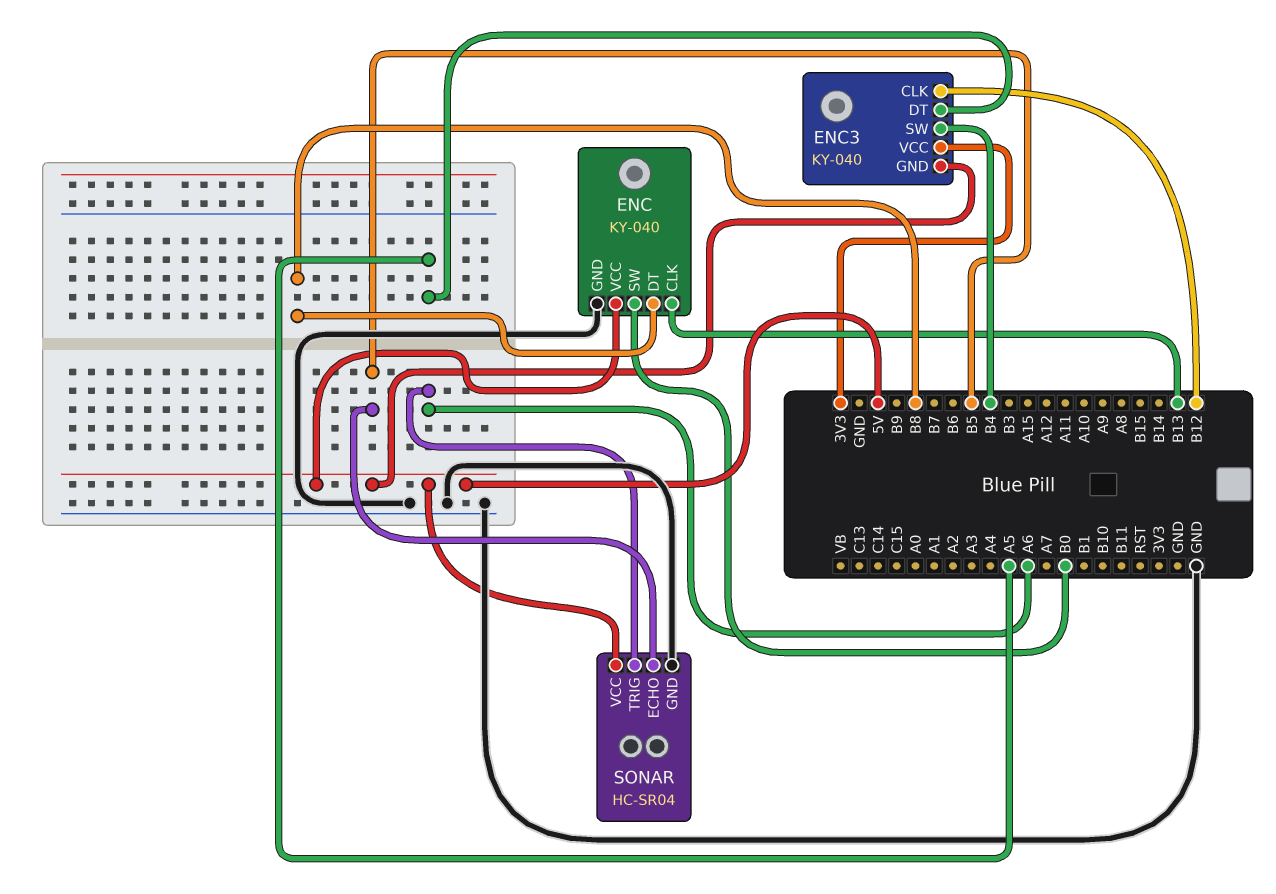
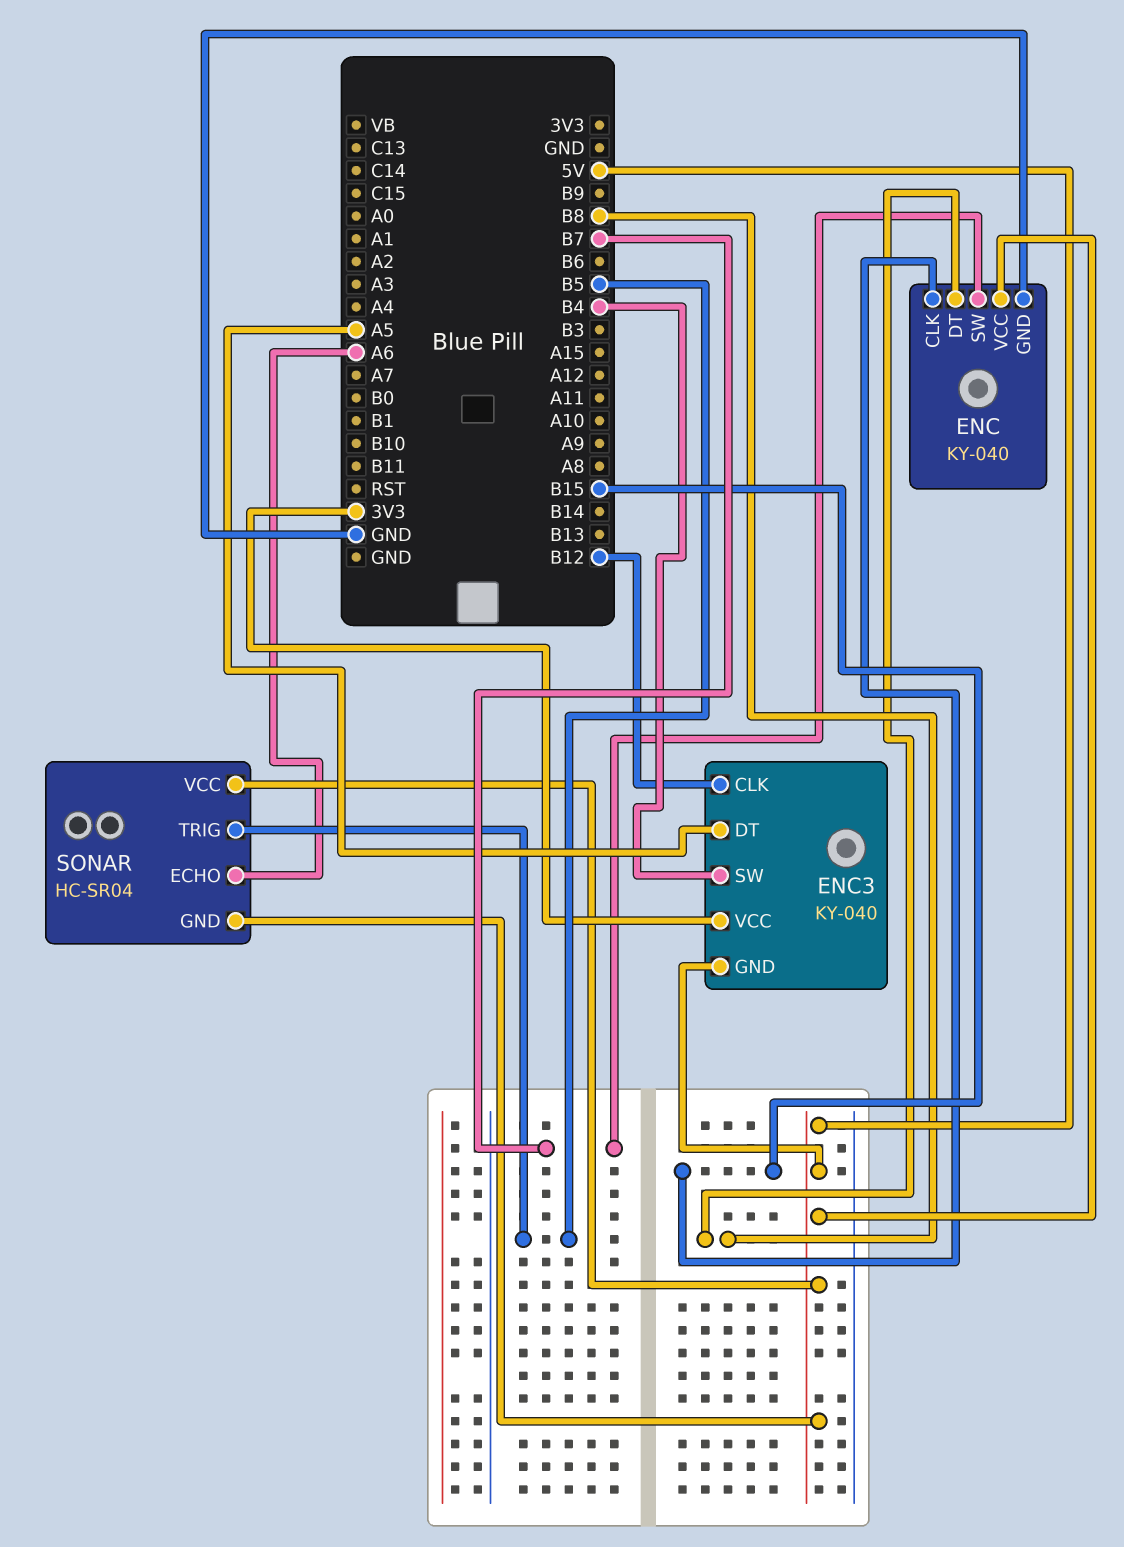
ENC pin CLK: B13 -> B15
ENC pin SW: B0 -> B7
SONAR pin ECHO: B5 -> A6
SONAR pin GND: GND -> 5V
SONAR pin TRIG: A6 -> B5

